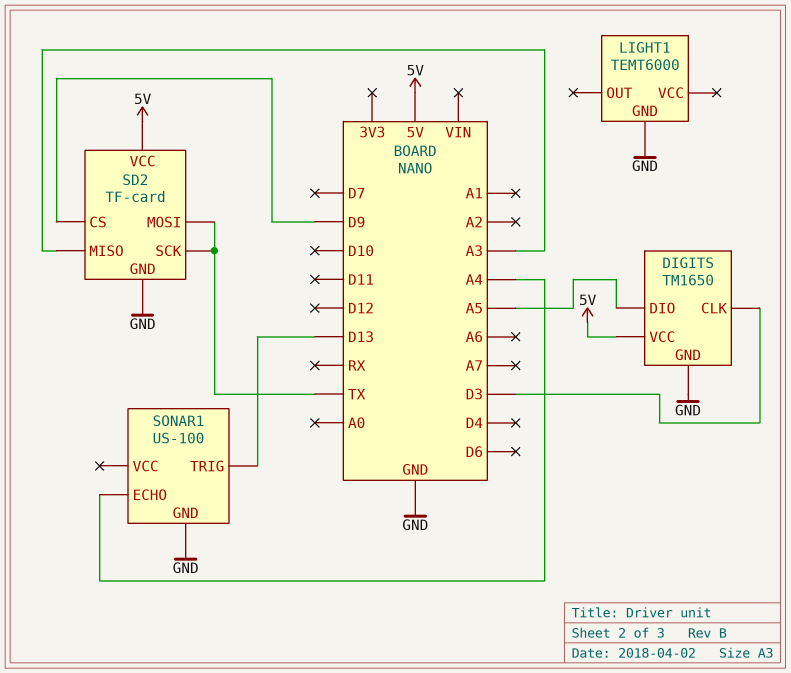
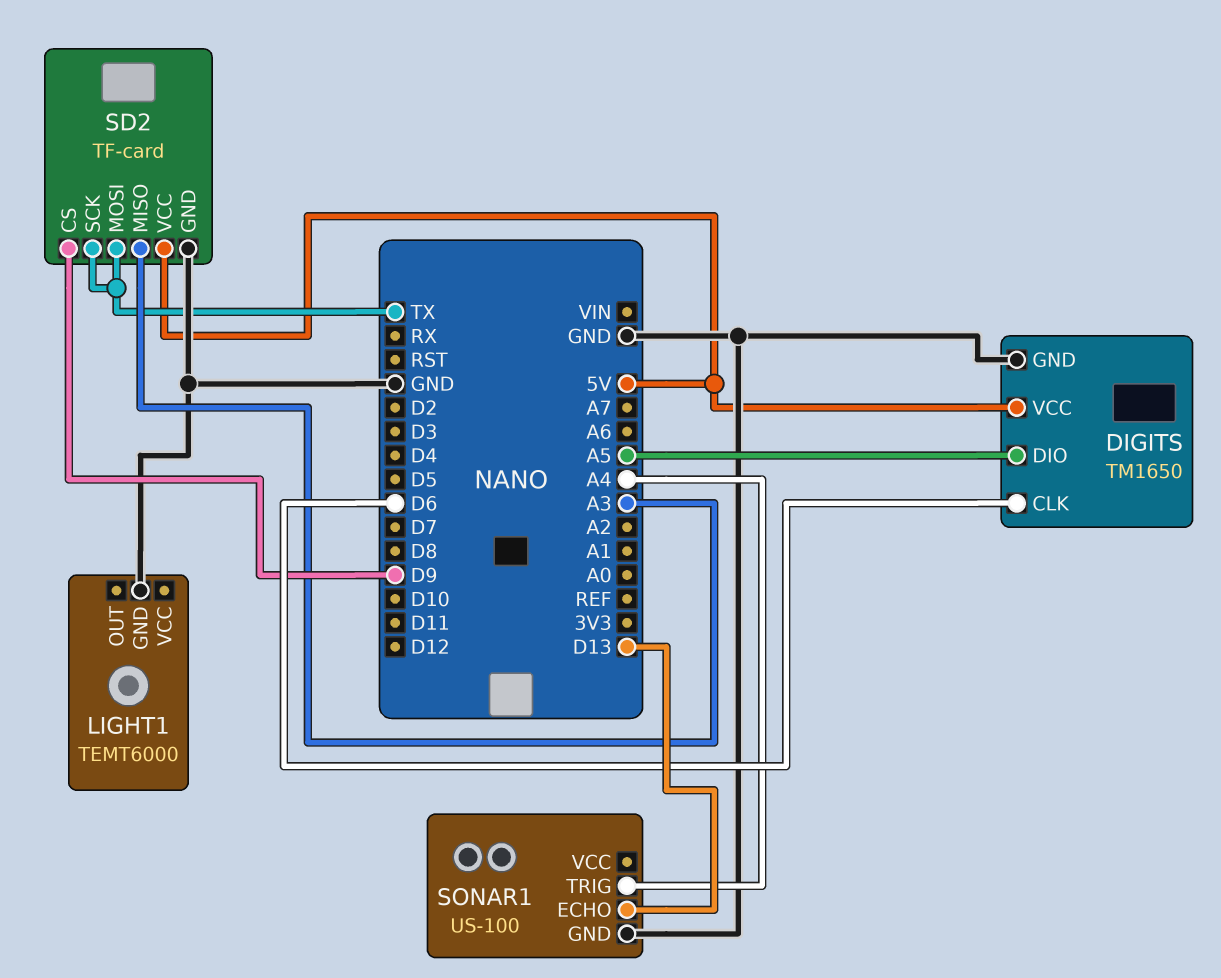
DIGITS pin CLK: D3 -> D6
SONAR1 pin ECHO: A4 -> D13
SONAR1 pin TRIG: D13 -> A4

